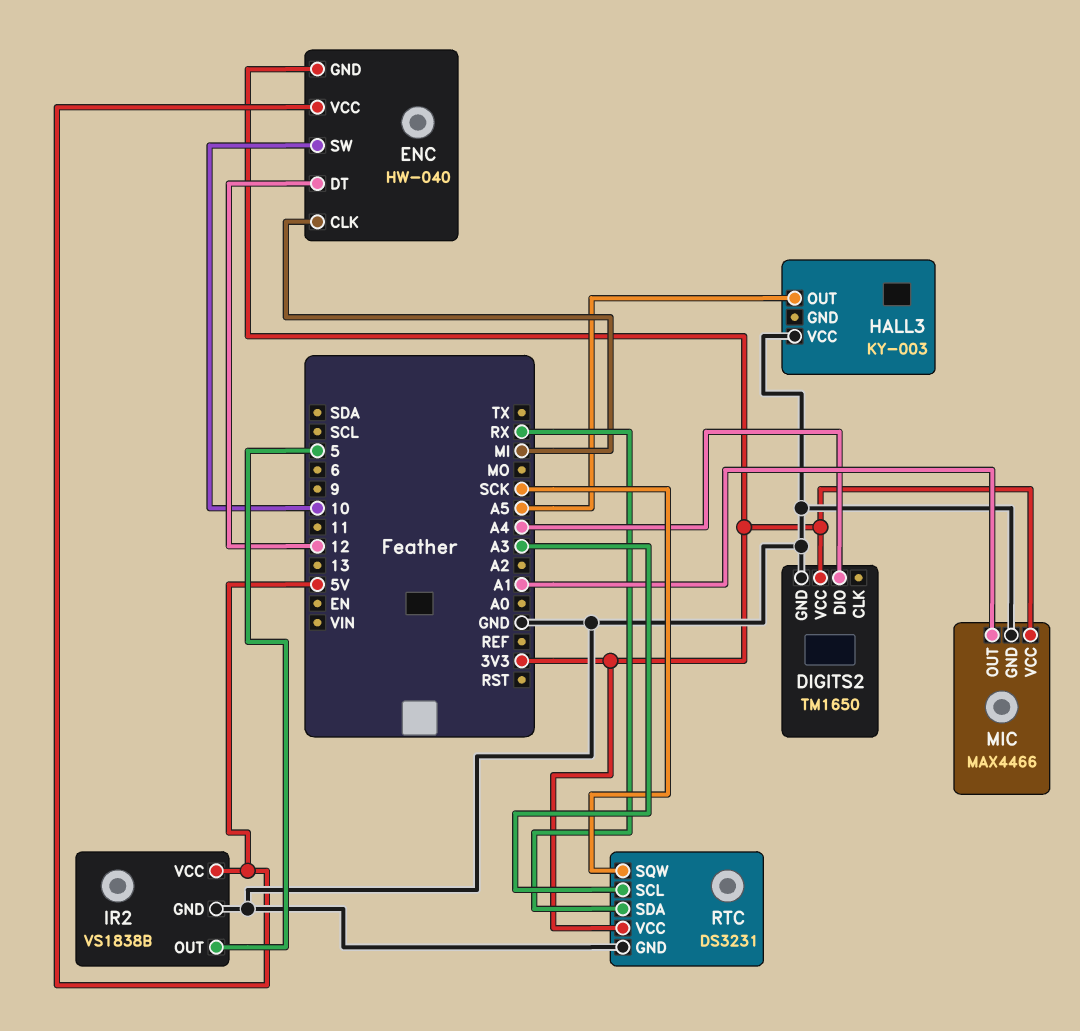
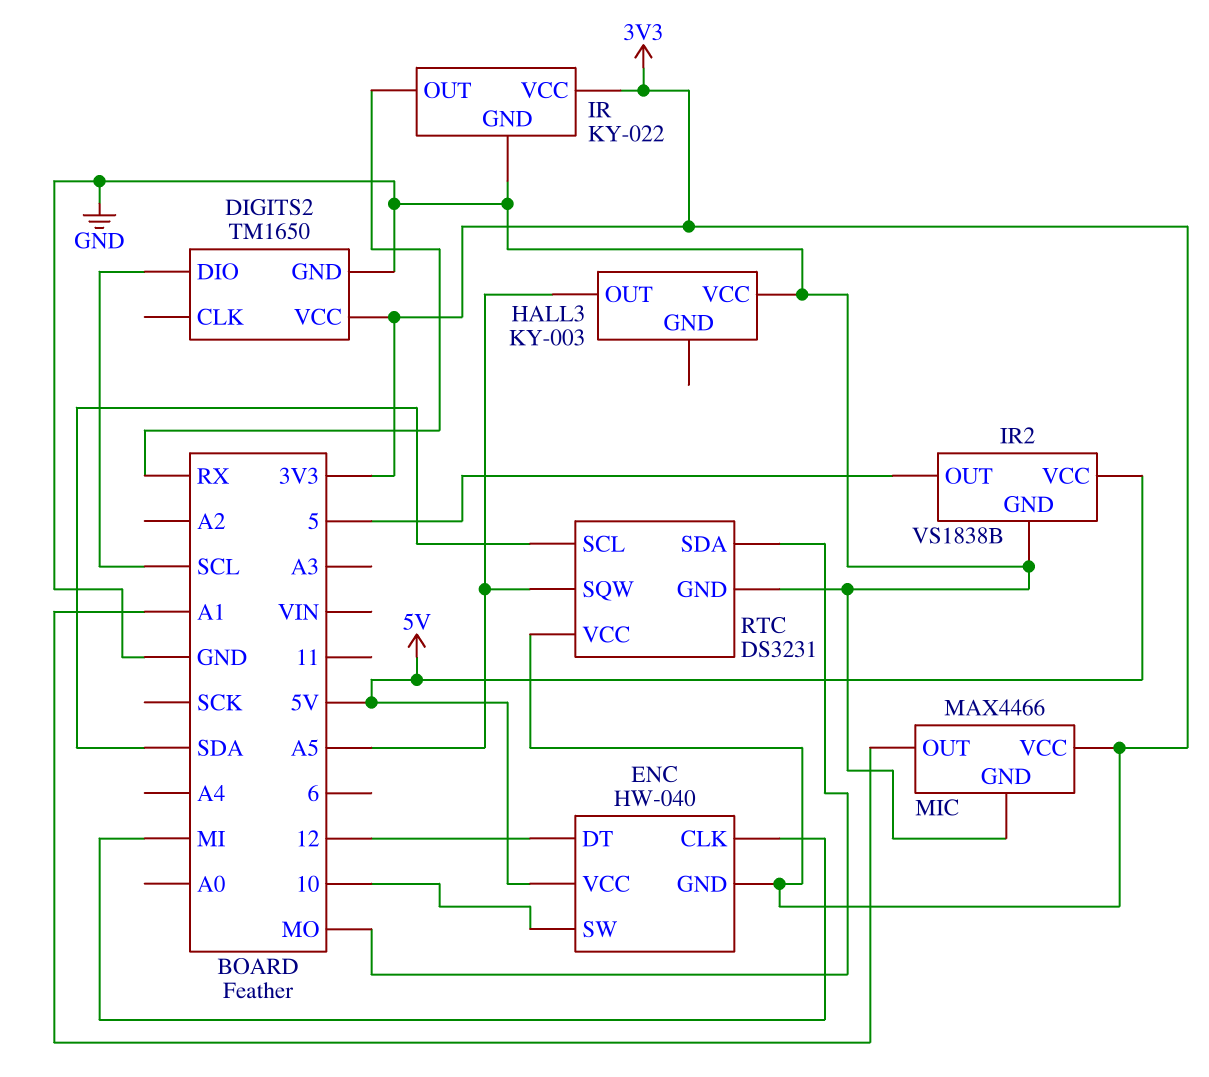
DIGITS2 pin DIO: A4 -> SCL
IR: none -> KY-022
IR pin GND: none -> GND
IR pin OUT: none -> RX
IR pin VCC: none -> 3V3
RTC pin SCL: A3 -> SDA
RTC pin SDA: RX -> MO
RTC pin SQW: SCK -> A5

